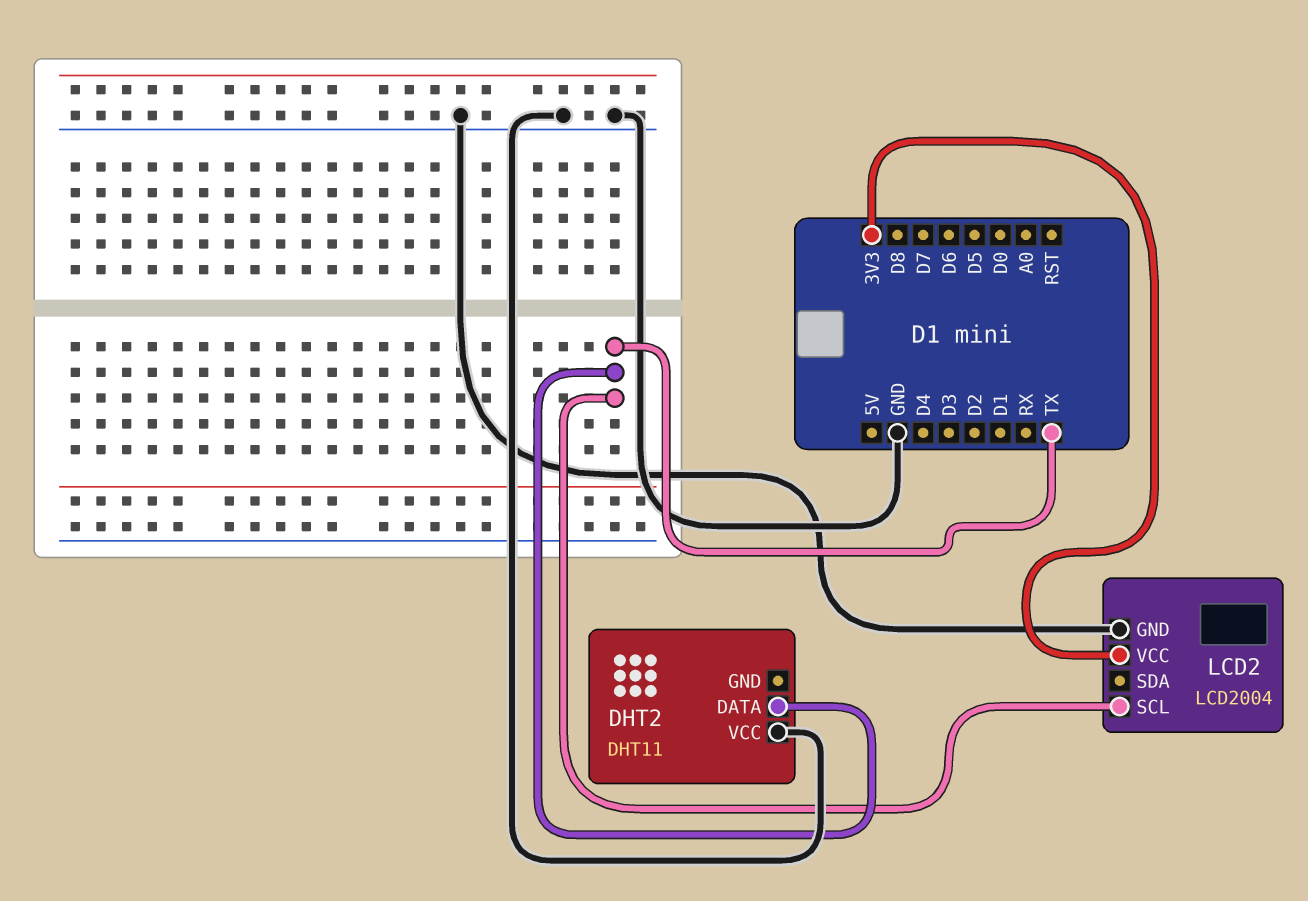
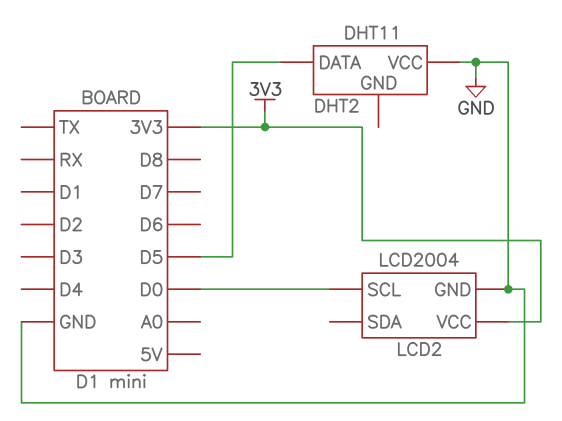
DHT2 pin DATA: TX -> D5
LCD2 pin SCL: TX -> D0

